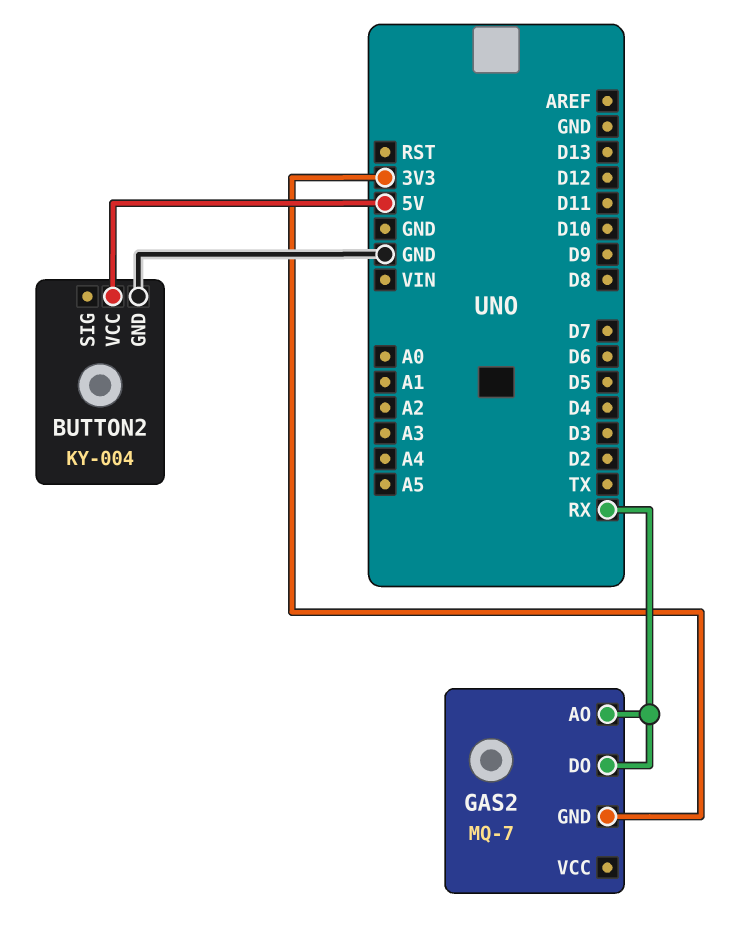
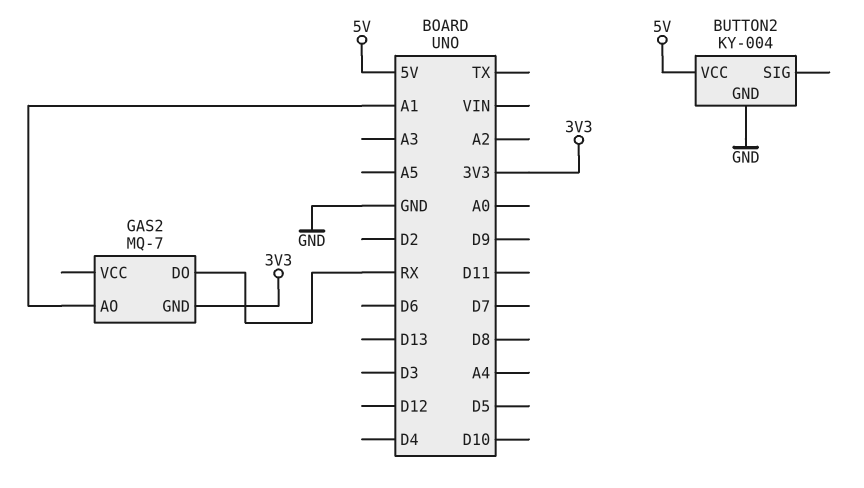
GAS2 pin AO: RX -> A1

